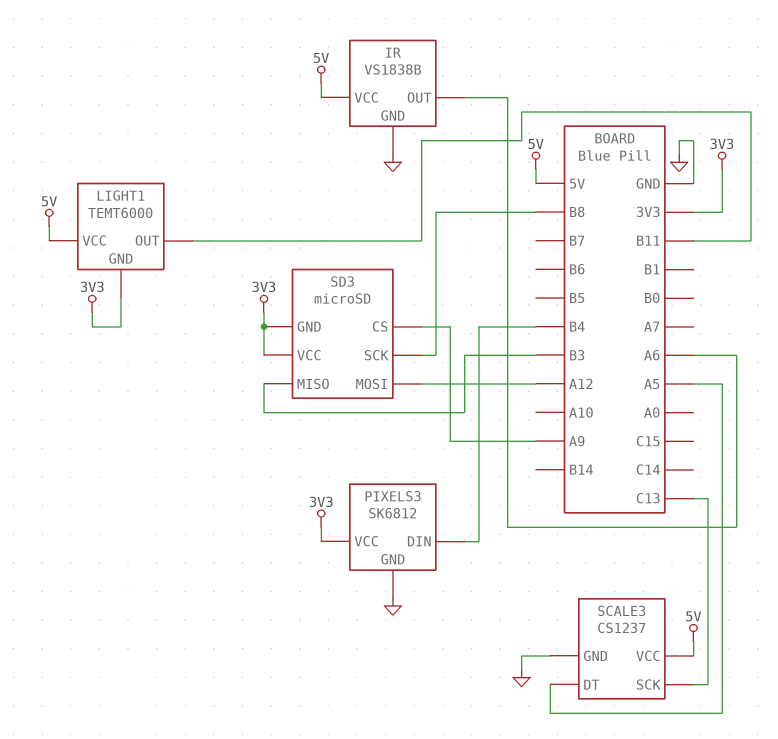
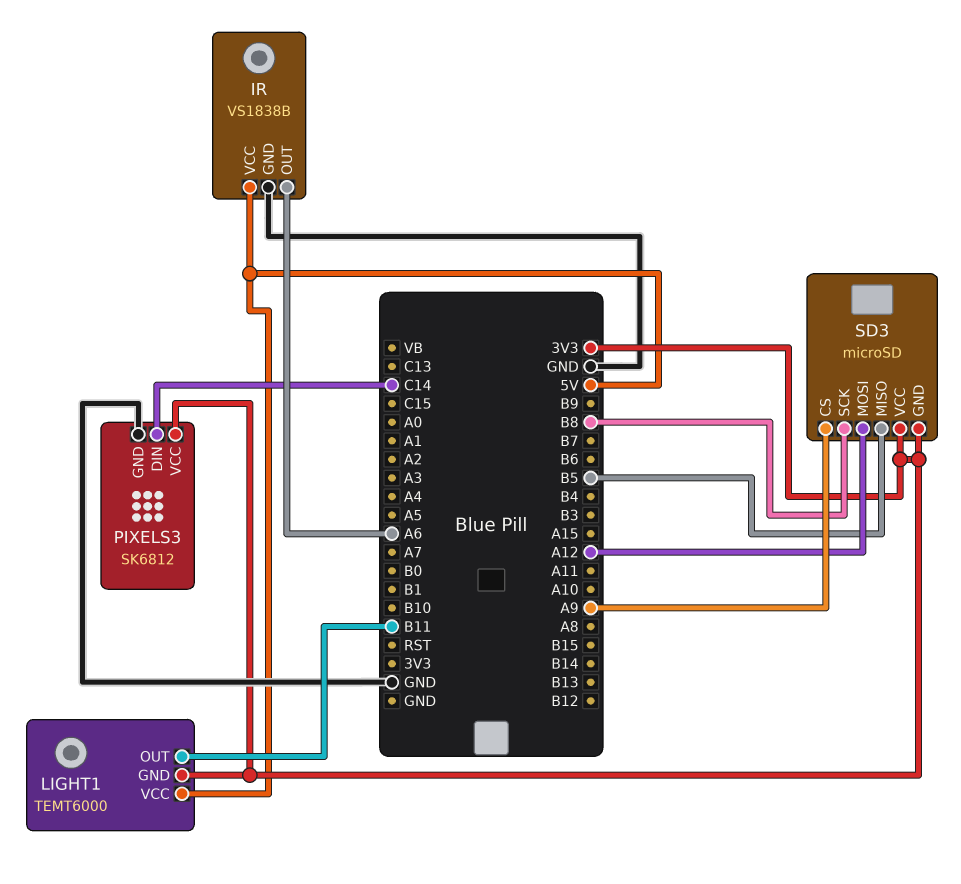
PIXELS3 pin DIN: B4 -> C14
SCALE3: CS1237 -> none
SCALE3 pin DT: A5 -> none
SCALE3 pin GND: GND -> none
SCALE3 pin SCK: C13 -> none
SCALE3 pin VCC: 5V -> none
SD3 pin MISO: B3 -> B5

